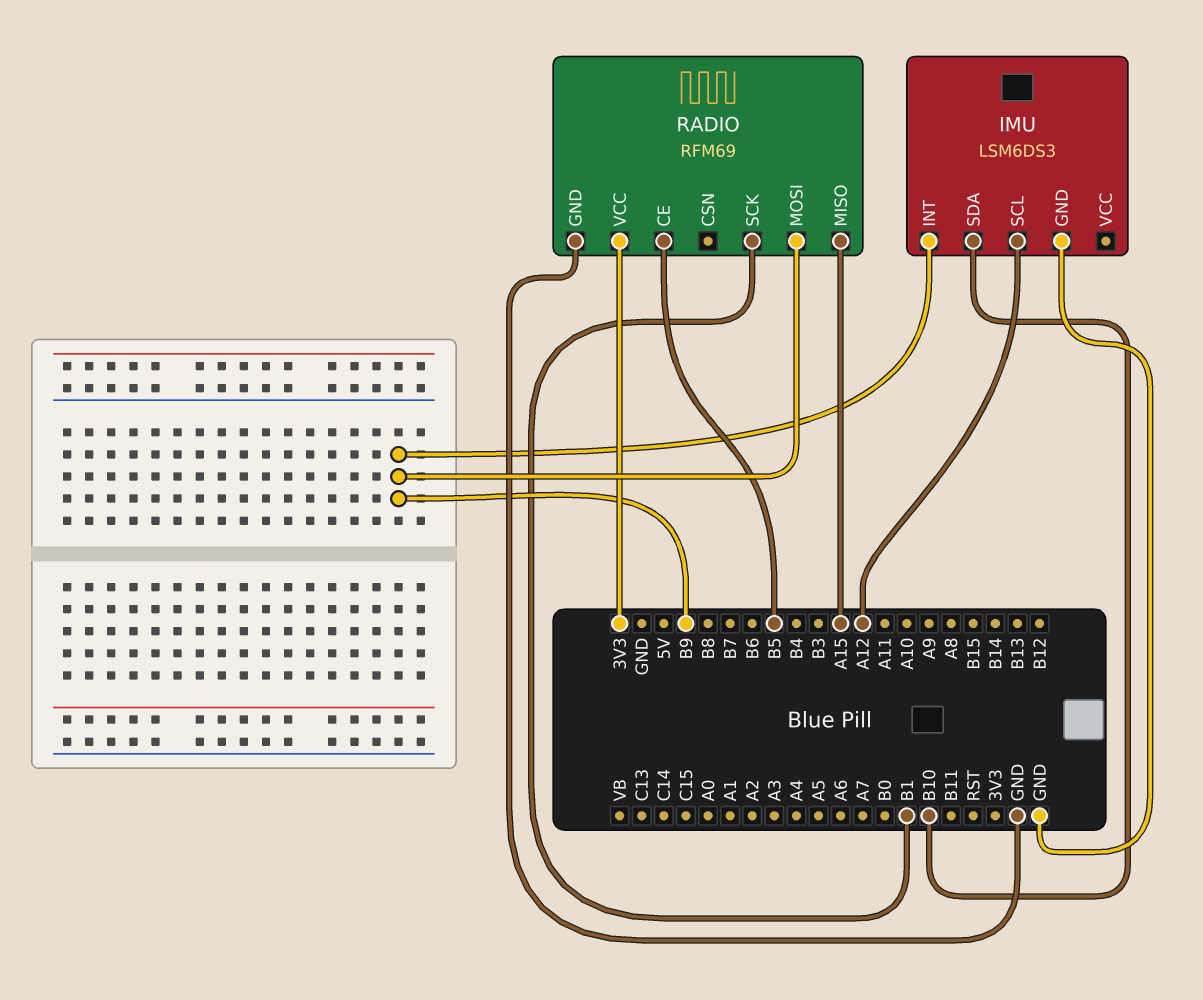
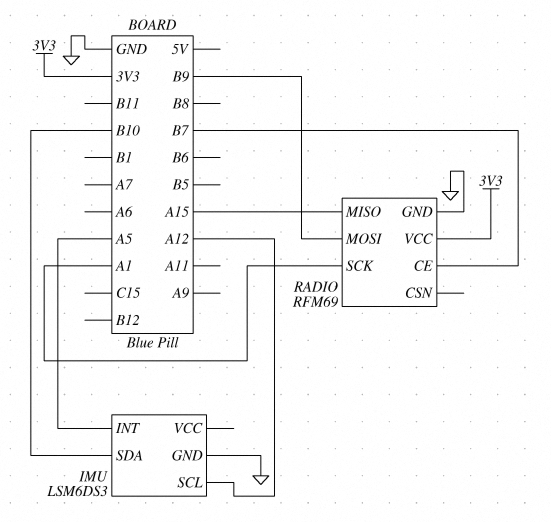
IMU pin INT: B9 -> A5
RADIO pin CE: B5 -> B7
RADIO pin SCK: B1 -> A1

